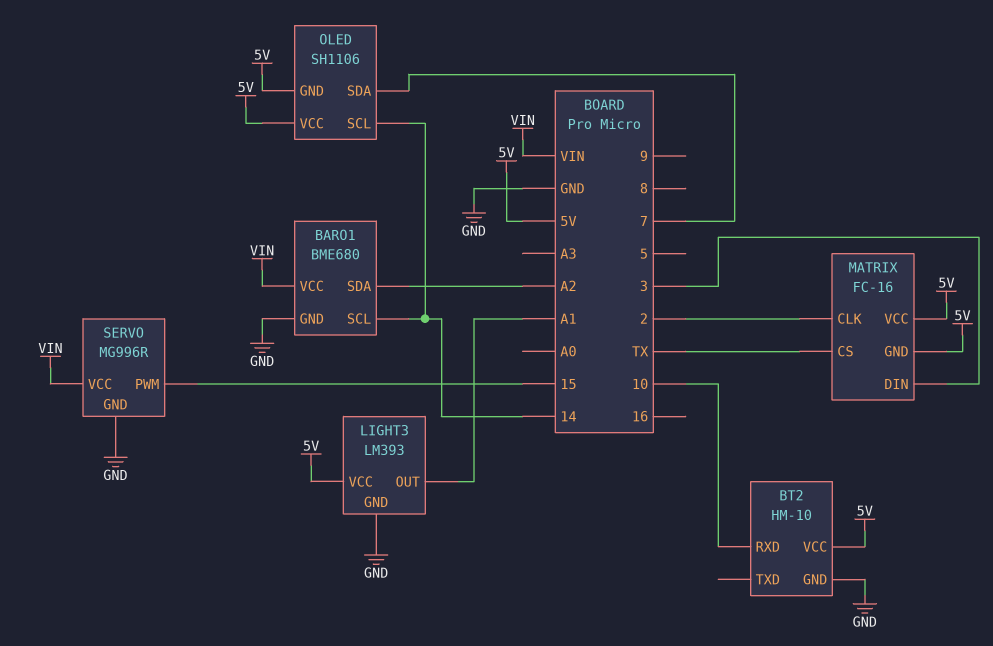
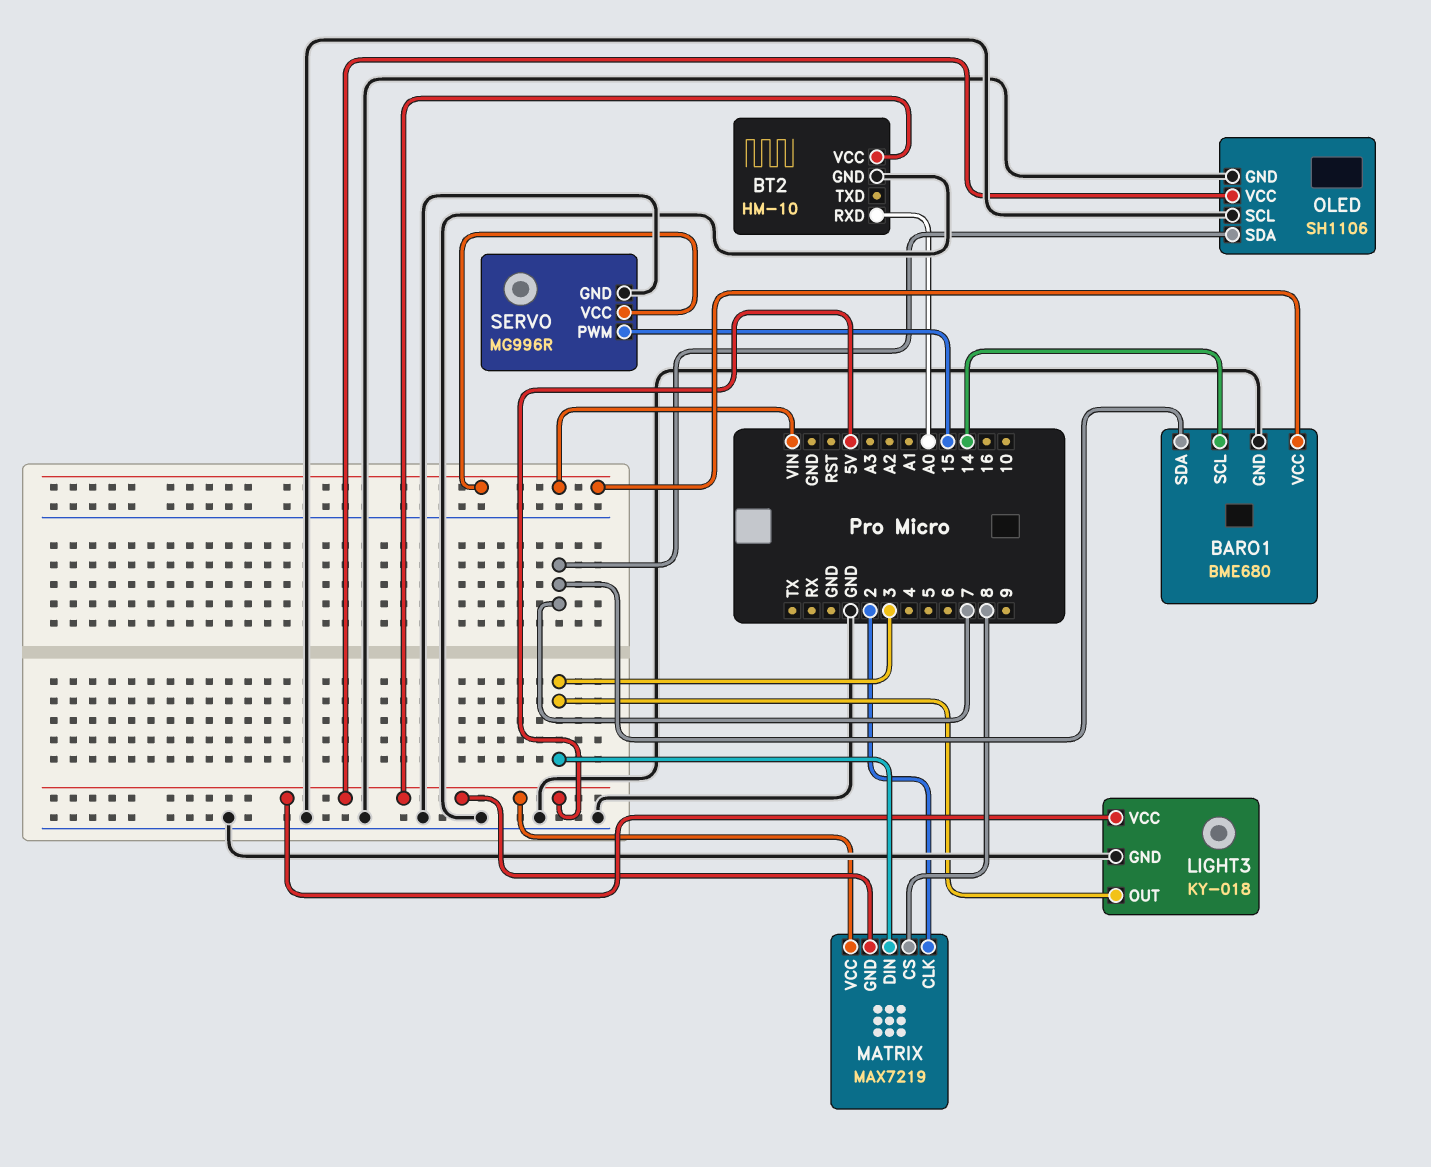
BARO1 pin SDA: A2 -> 7
BT2 pin RXD: 10 -> A0
LIGHT3: LM393 -> KY-018
LIGHT3 pin OUT: A1 -> 3
MATRIX: FC-16 -> MAX7219
MATRIX pin CS: TX -> 8
OLED pin GND: 5V -> GND
OLED pin SCL: 14 -> GND

